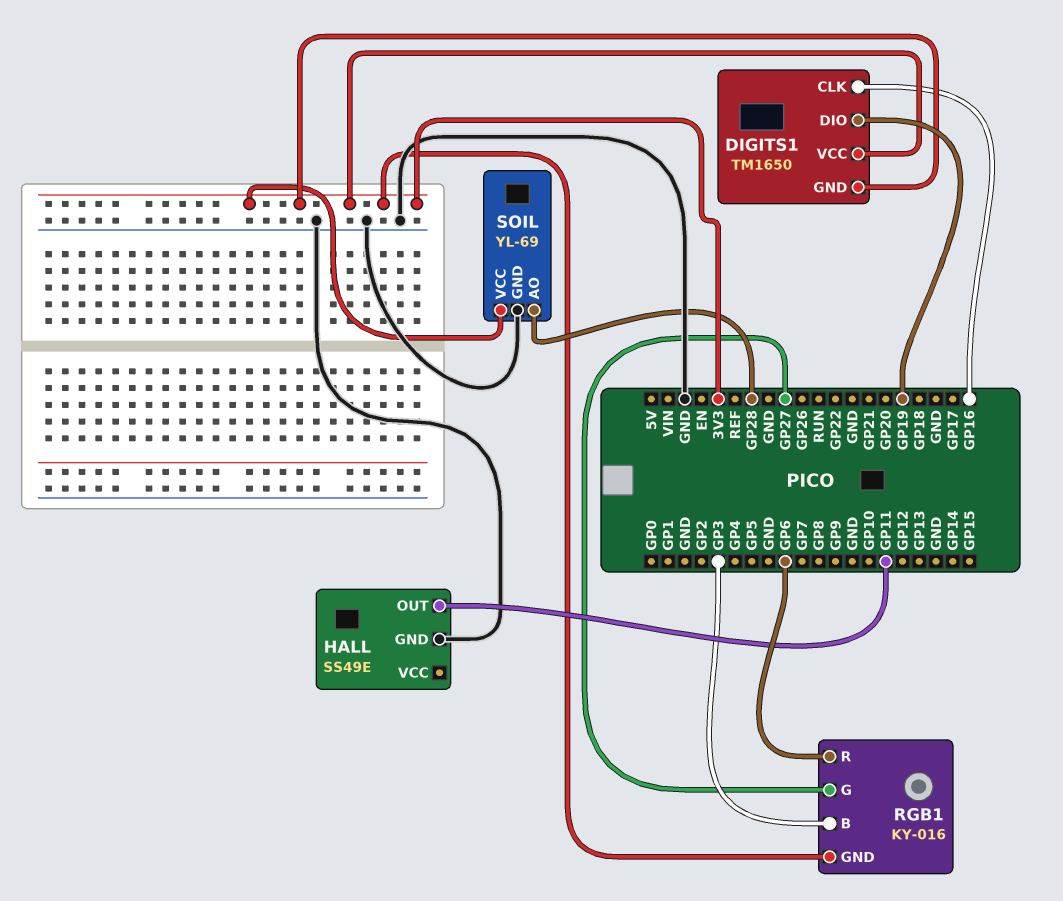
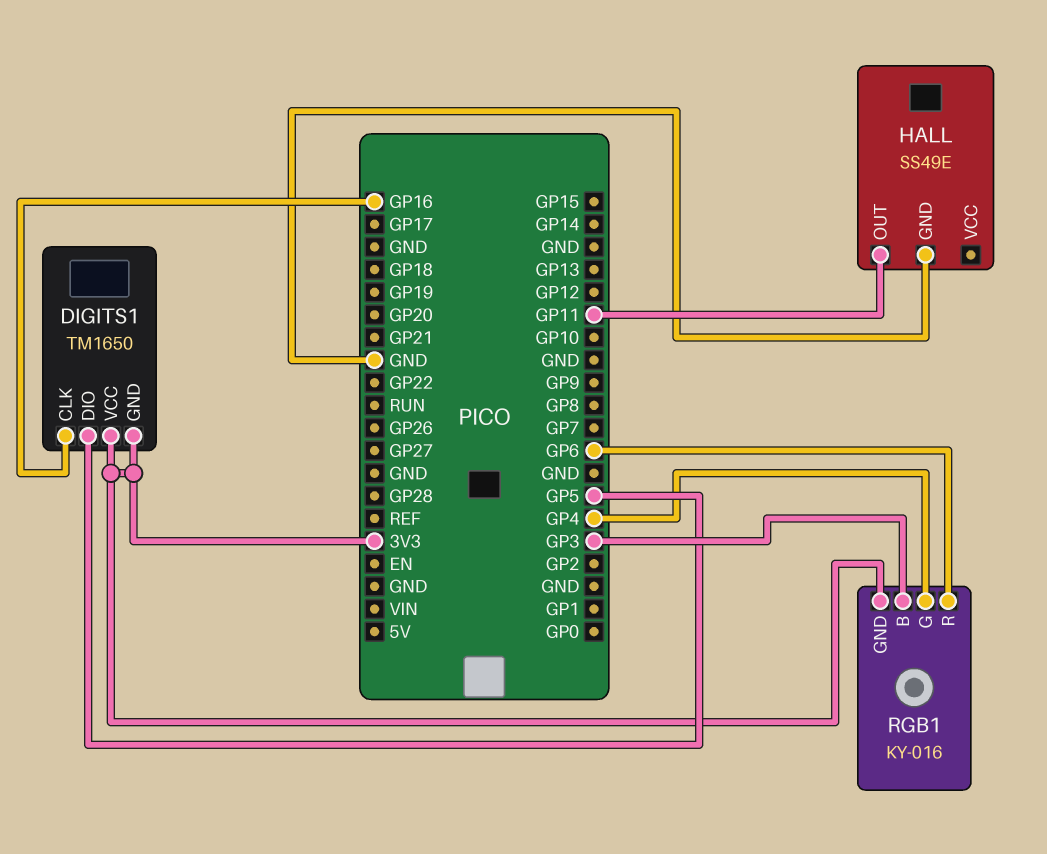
DIGITS1 pin DIO: GP19 -> GP5
RGB1 pin G: GP27 -> GP4
SOIL: YL-69 -> none
SOIL pin AO: GP28 -> none
SOIL pin GND: GND -> none
SOIL pin VCC: 3V3 -> none

